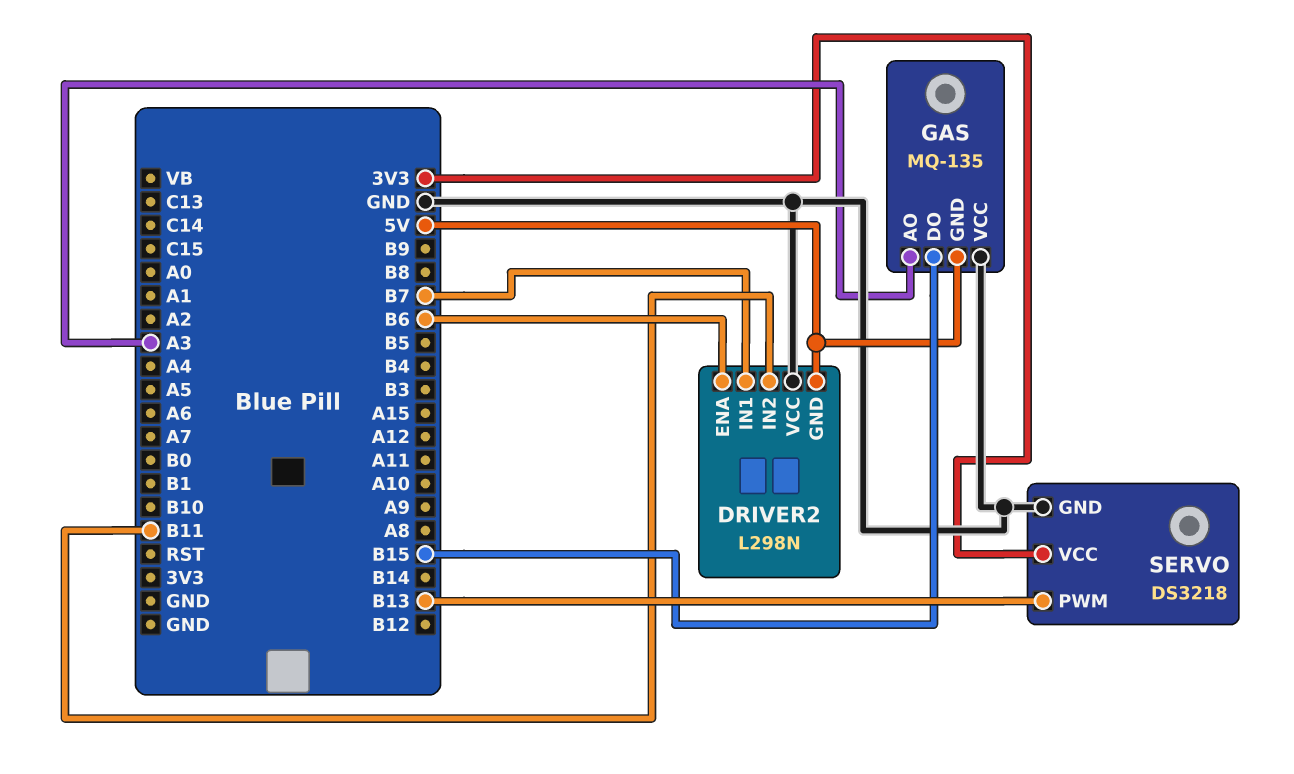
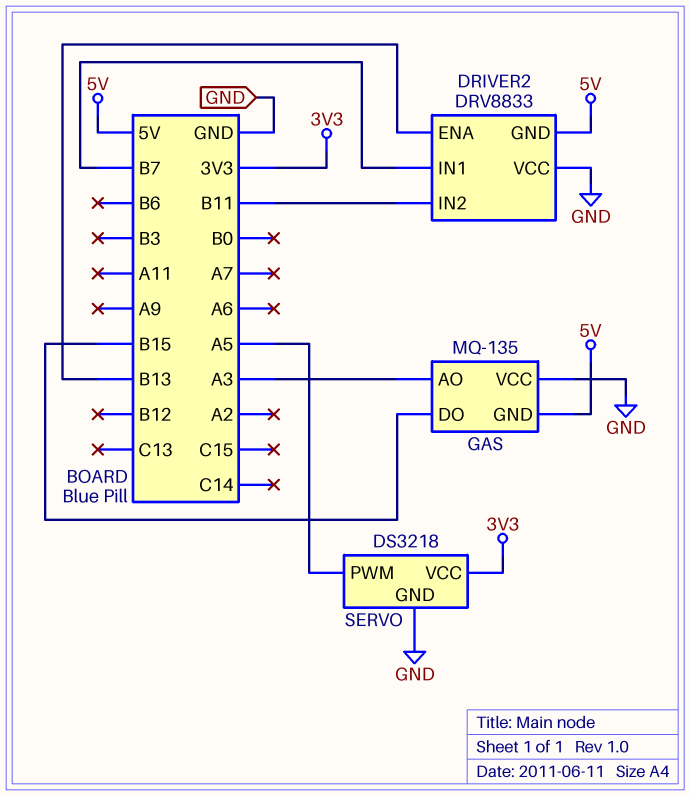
DRIVER2: L298N -> DRV8833
DRIVER2 pin ENA: B6 -> B13
SERVO pin PWM: B13 -> A5

